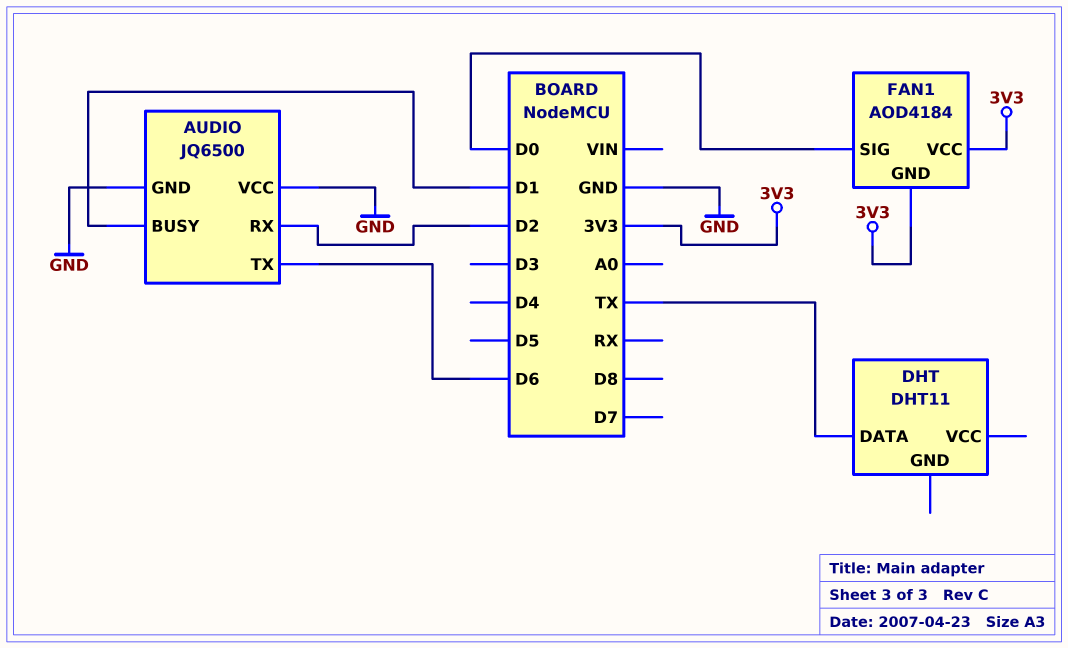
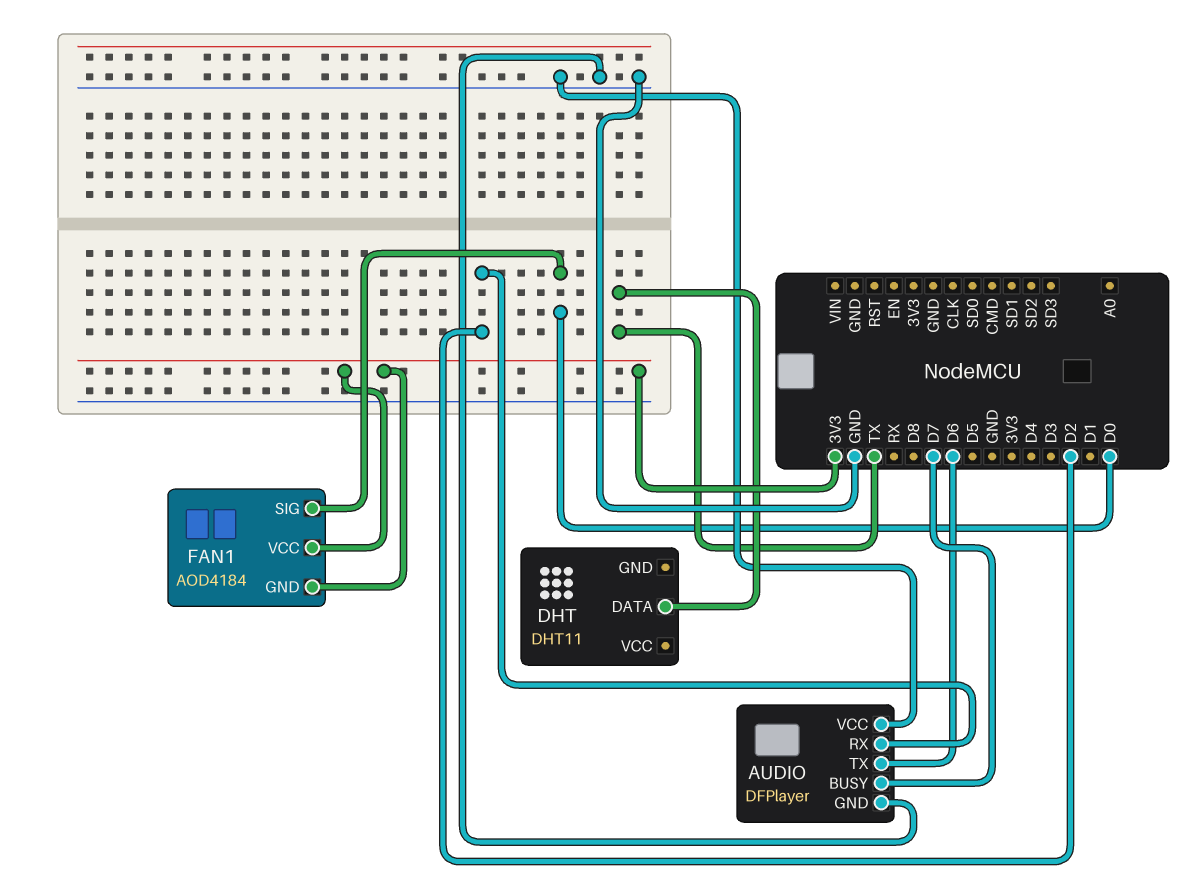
AUDIO: JQ6500 -> DFPlayer
AUDIO pin BUSY: D1 -> D7

